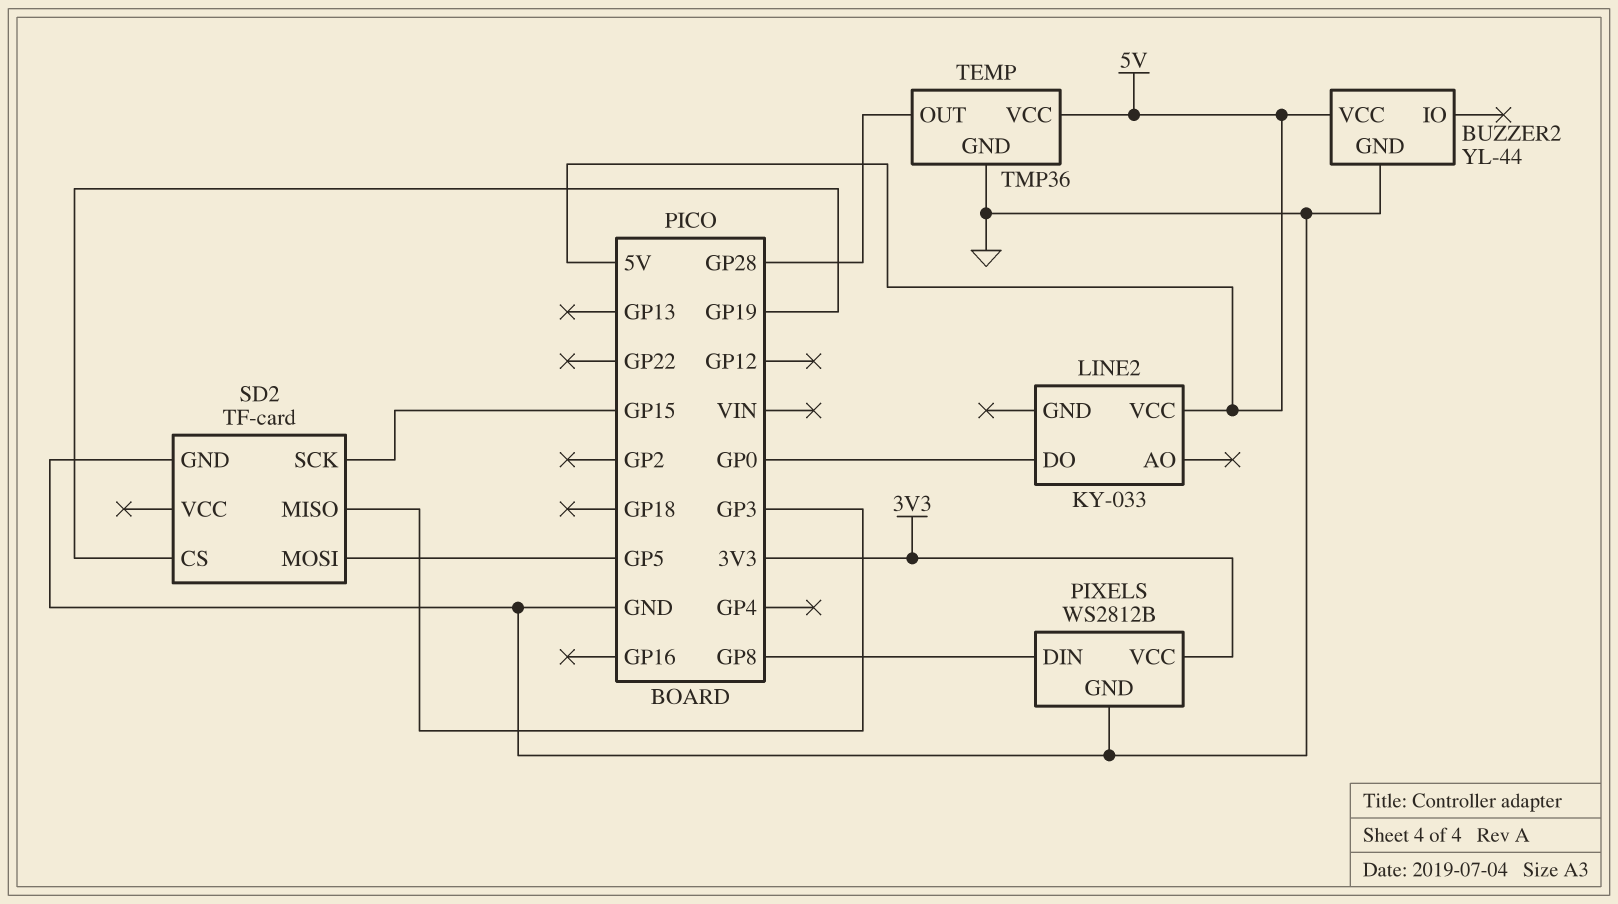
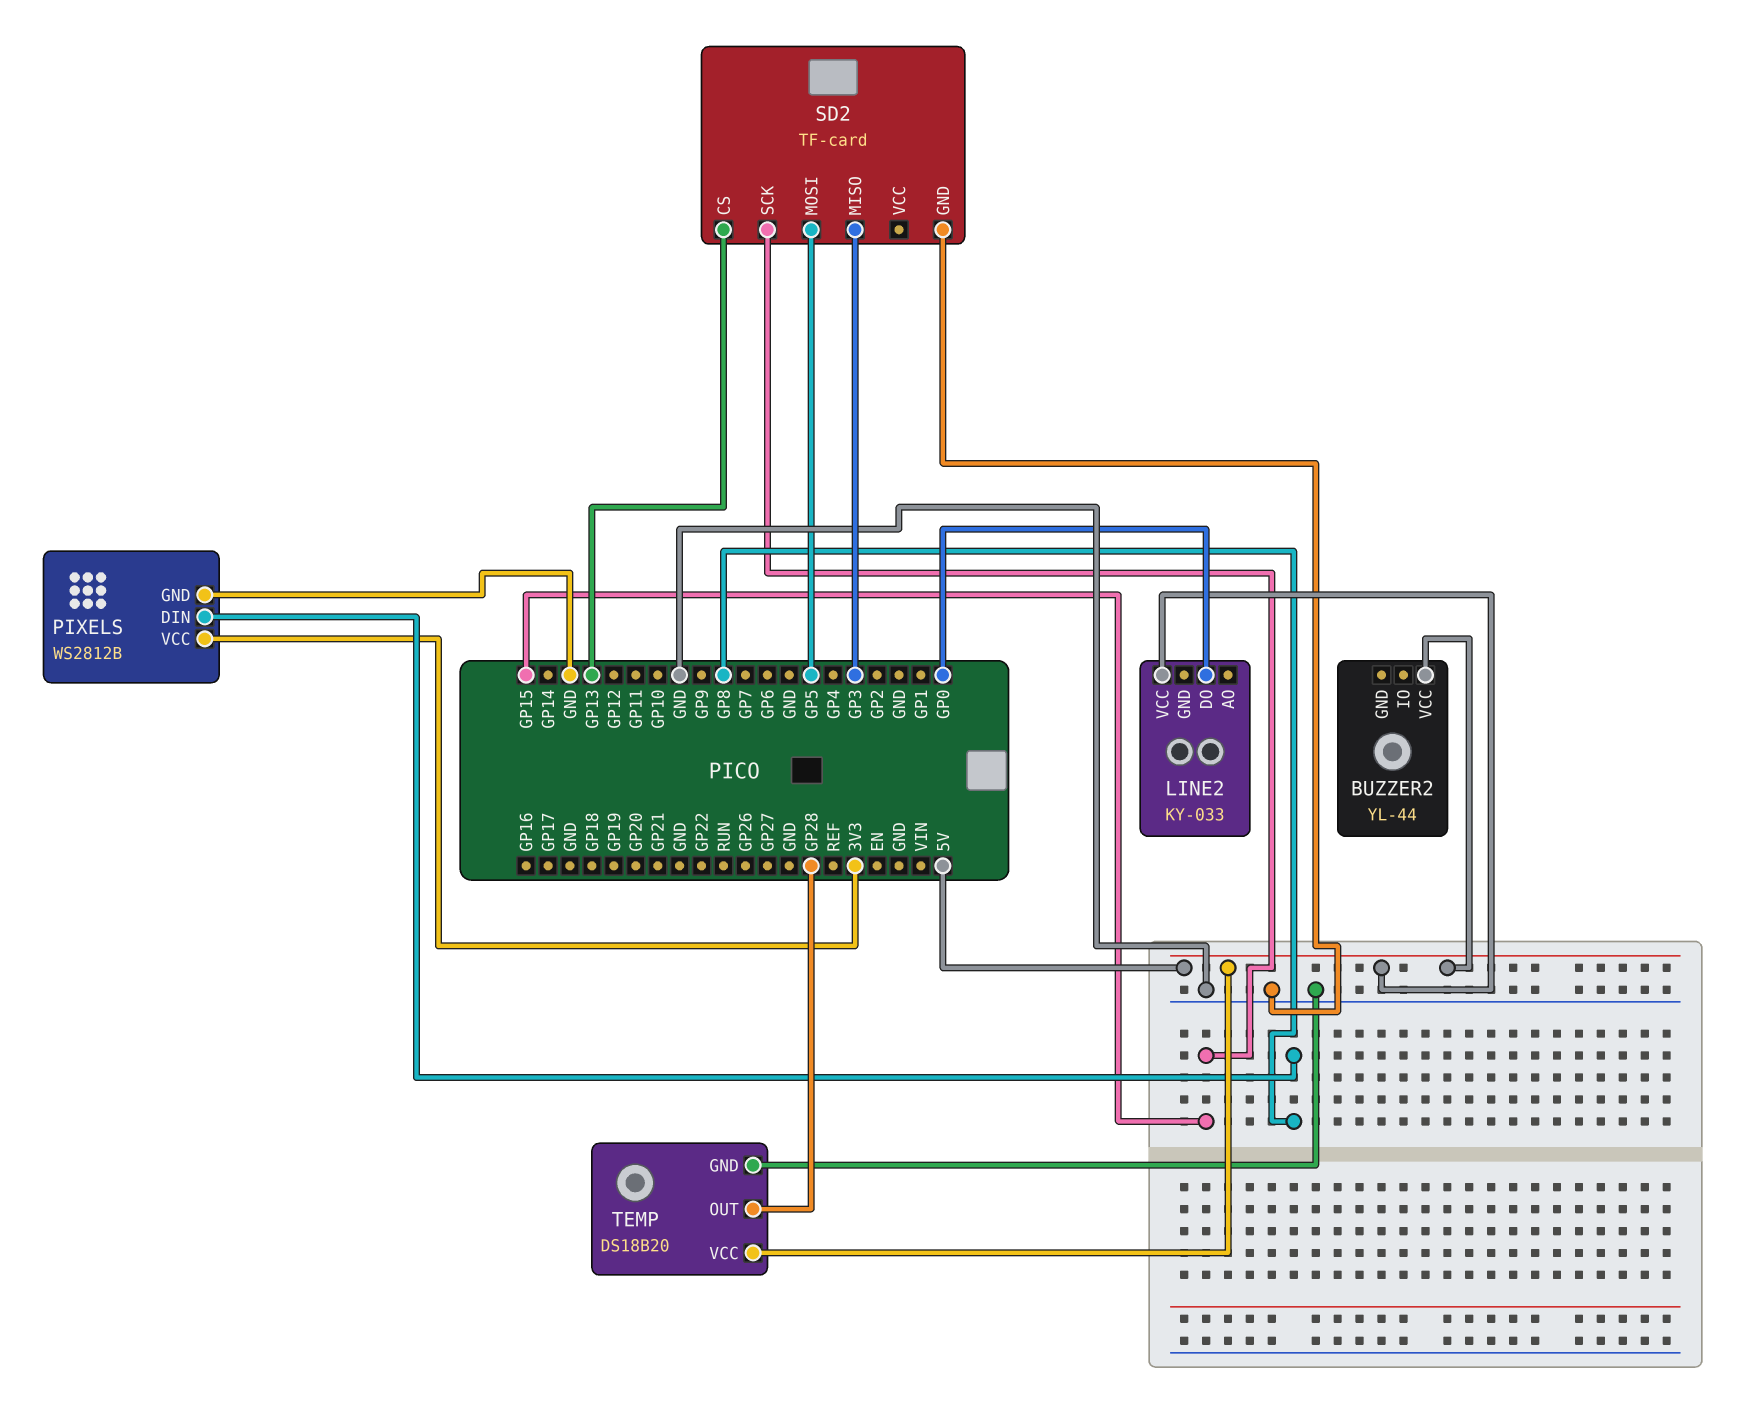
BUZZER2 pin GND: GND -> none
SD2 pin CS: GP19 -> GP13
TEMP: TMP36 -> DS18B20

